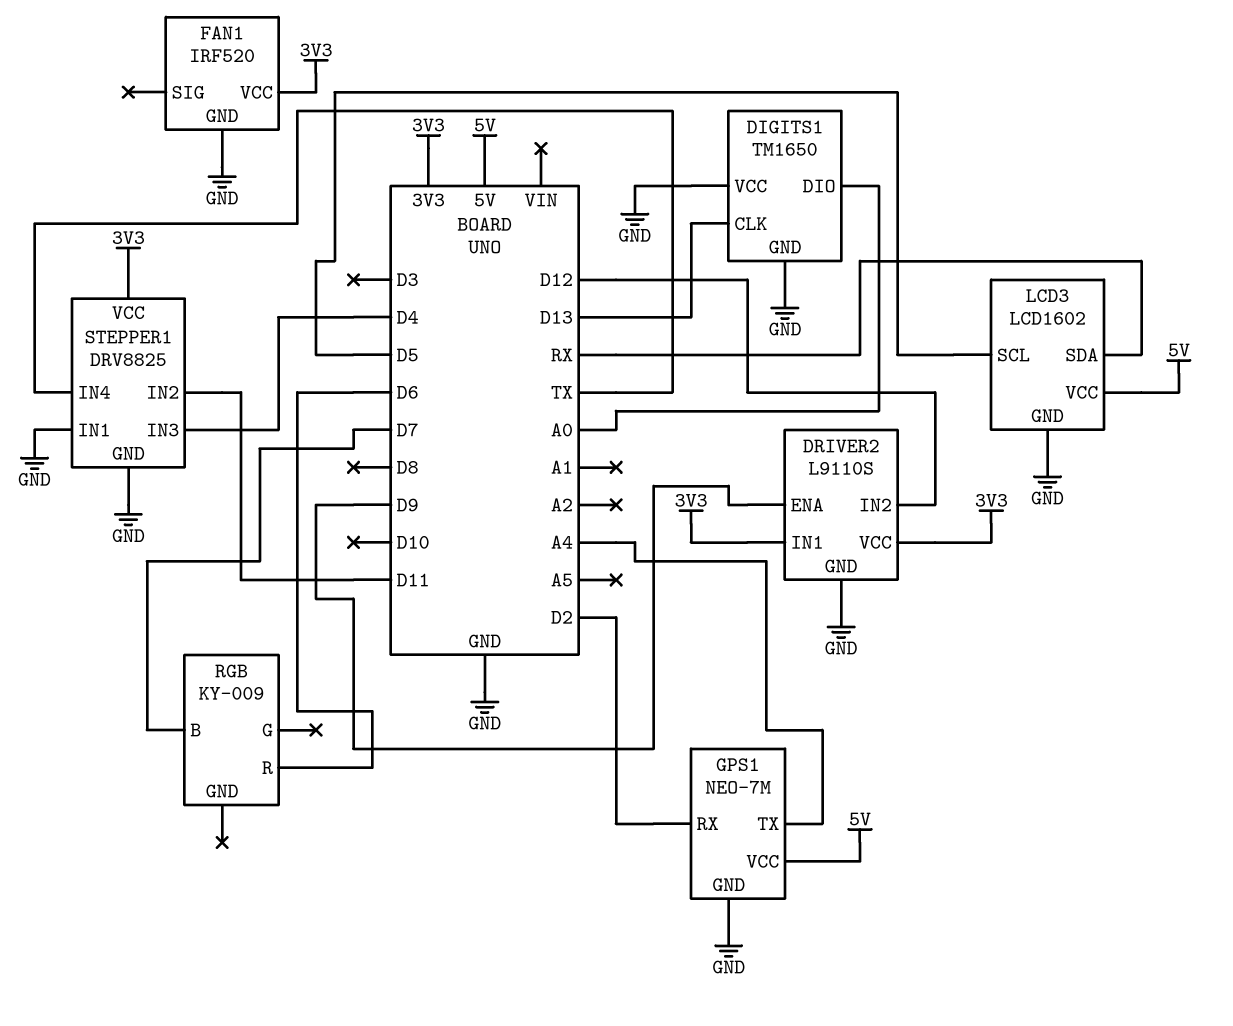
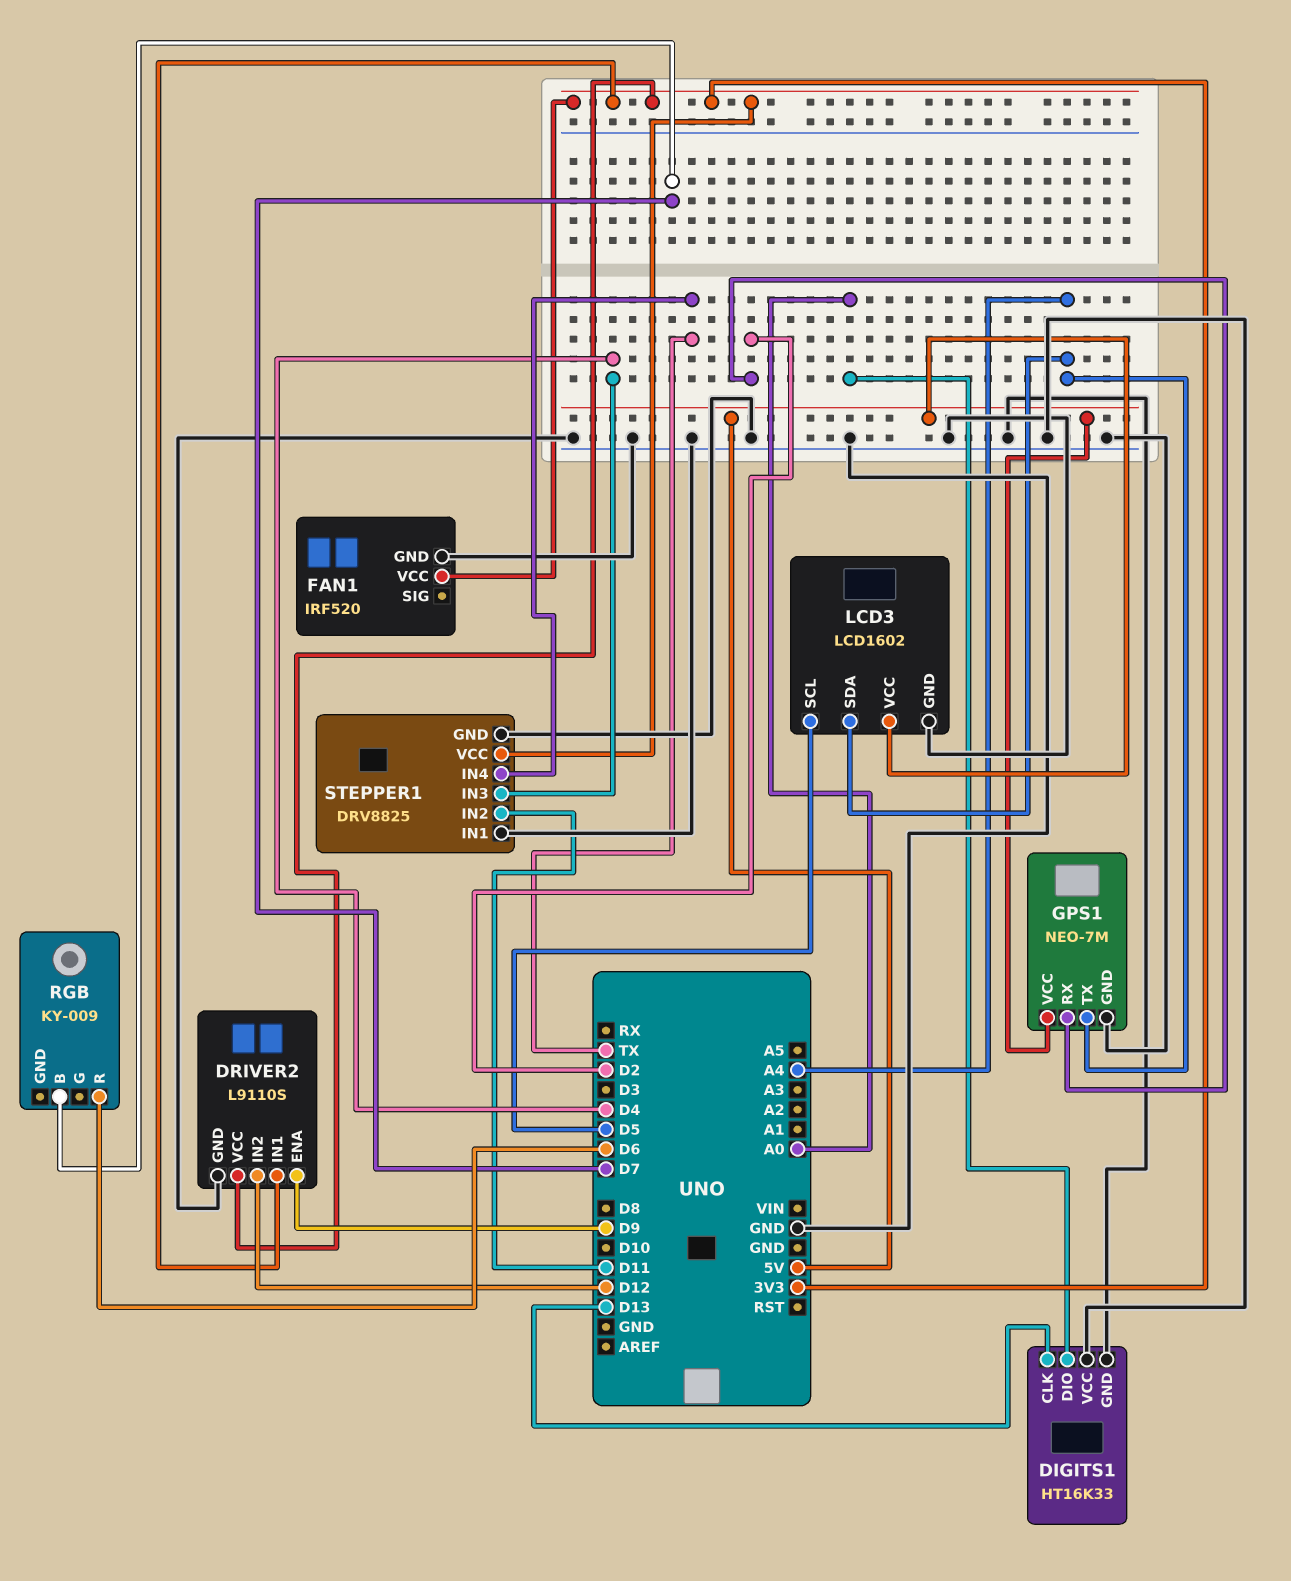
DIGITS1: TM1650 -> HT16K33
LCD3 pin SDA: RX -> A4

